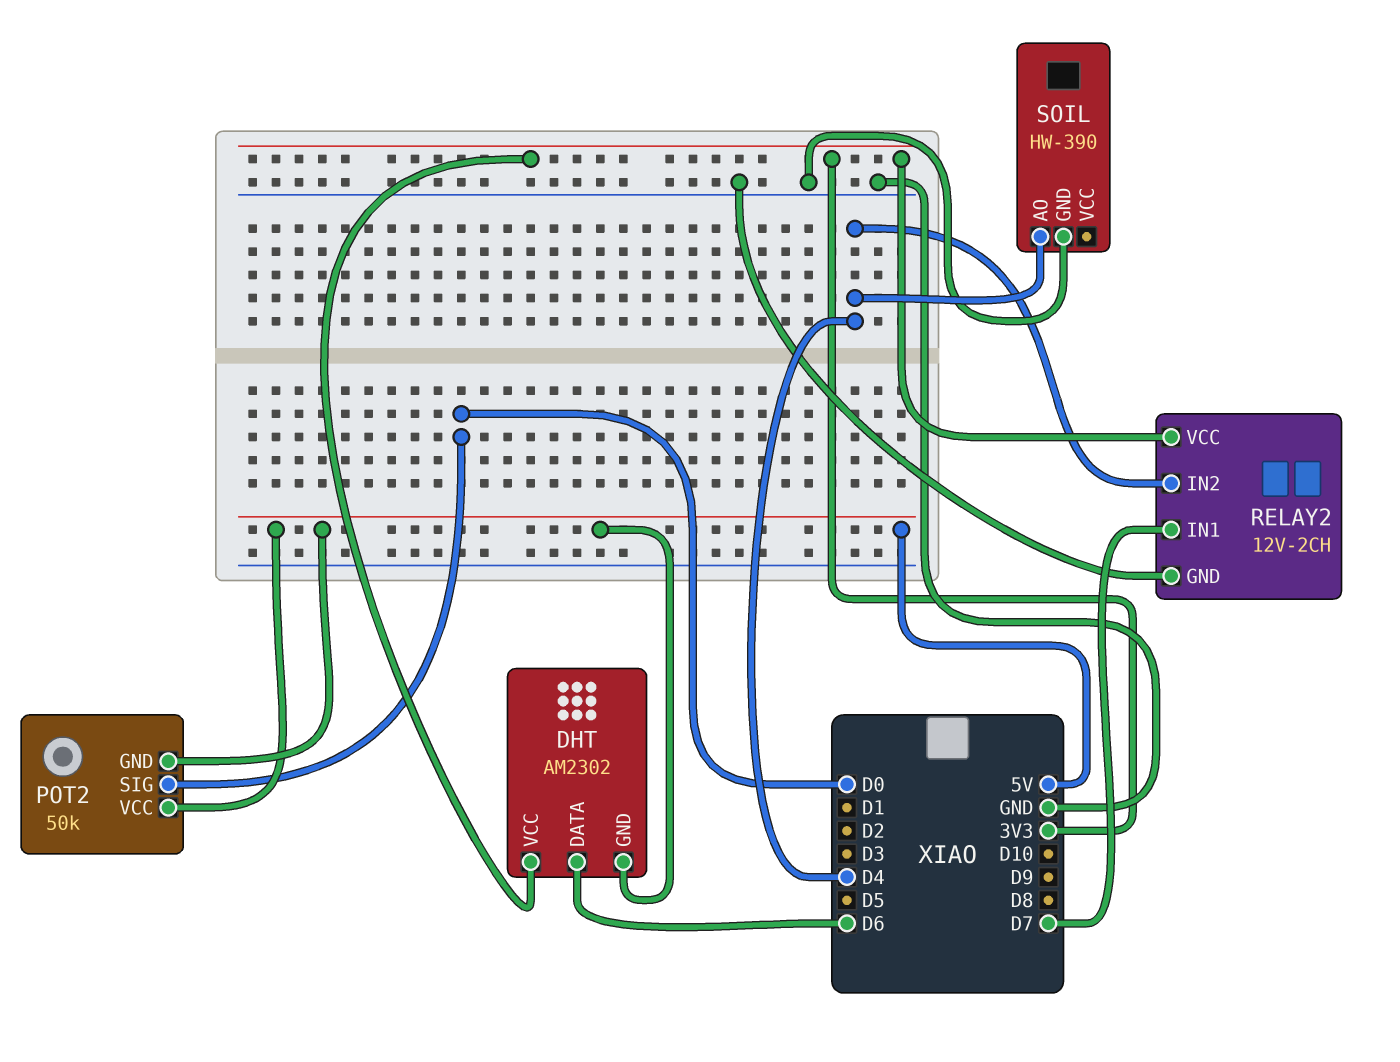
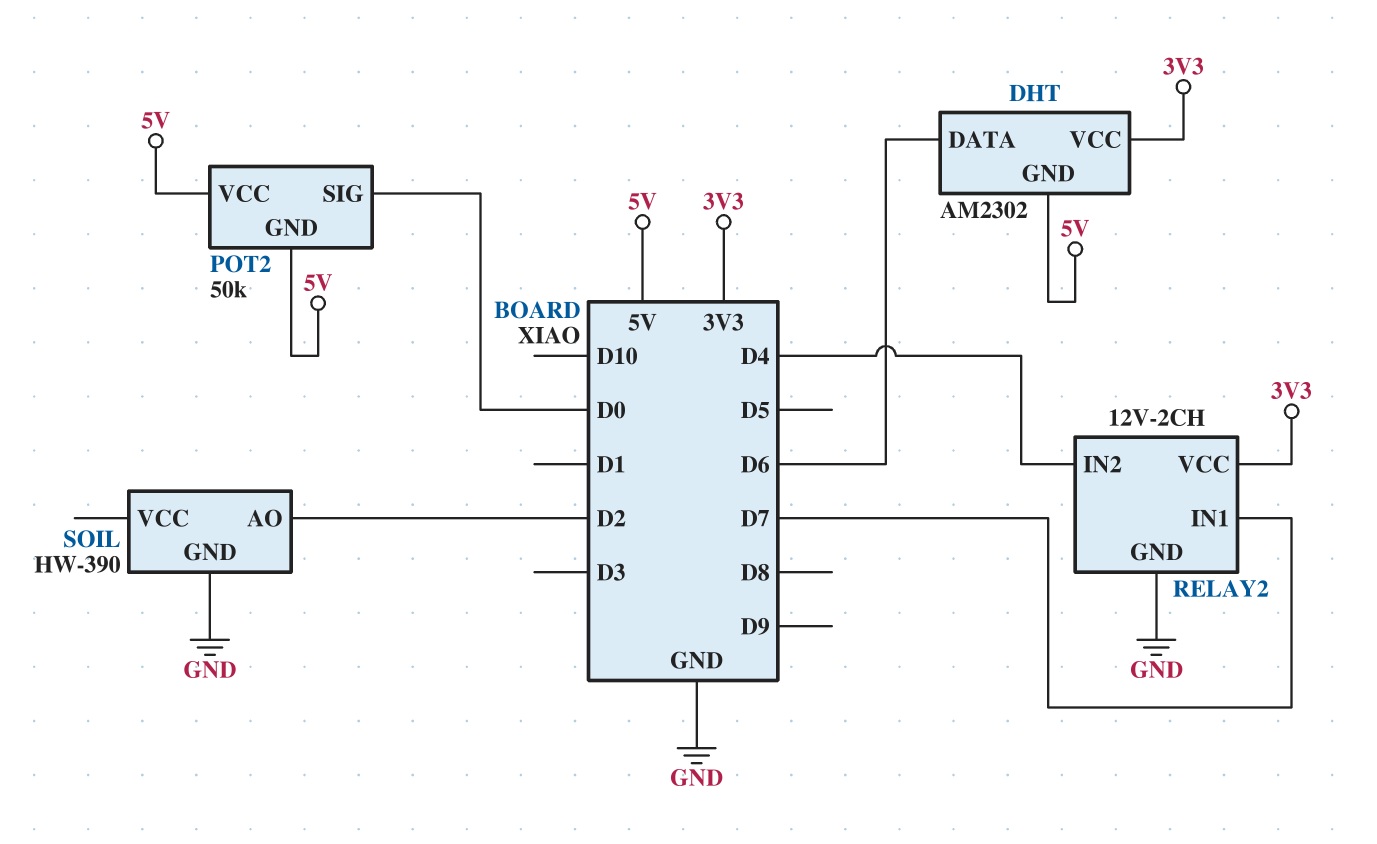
SOIL pin AO: D4 -> D2

